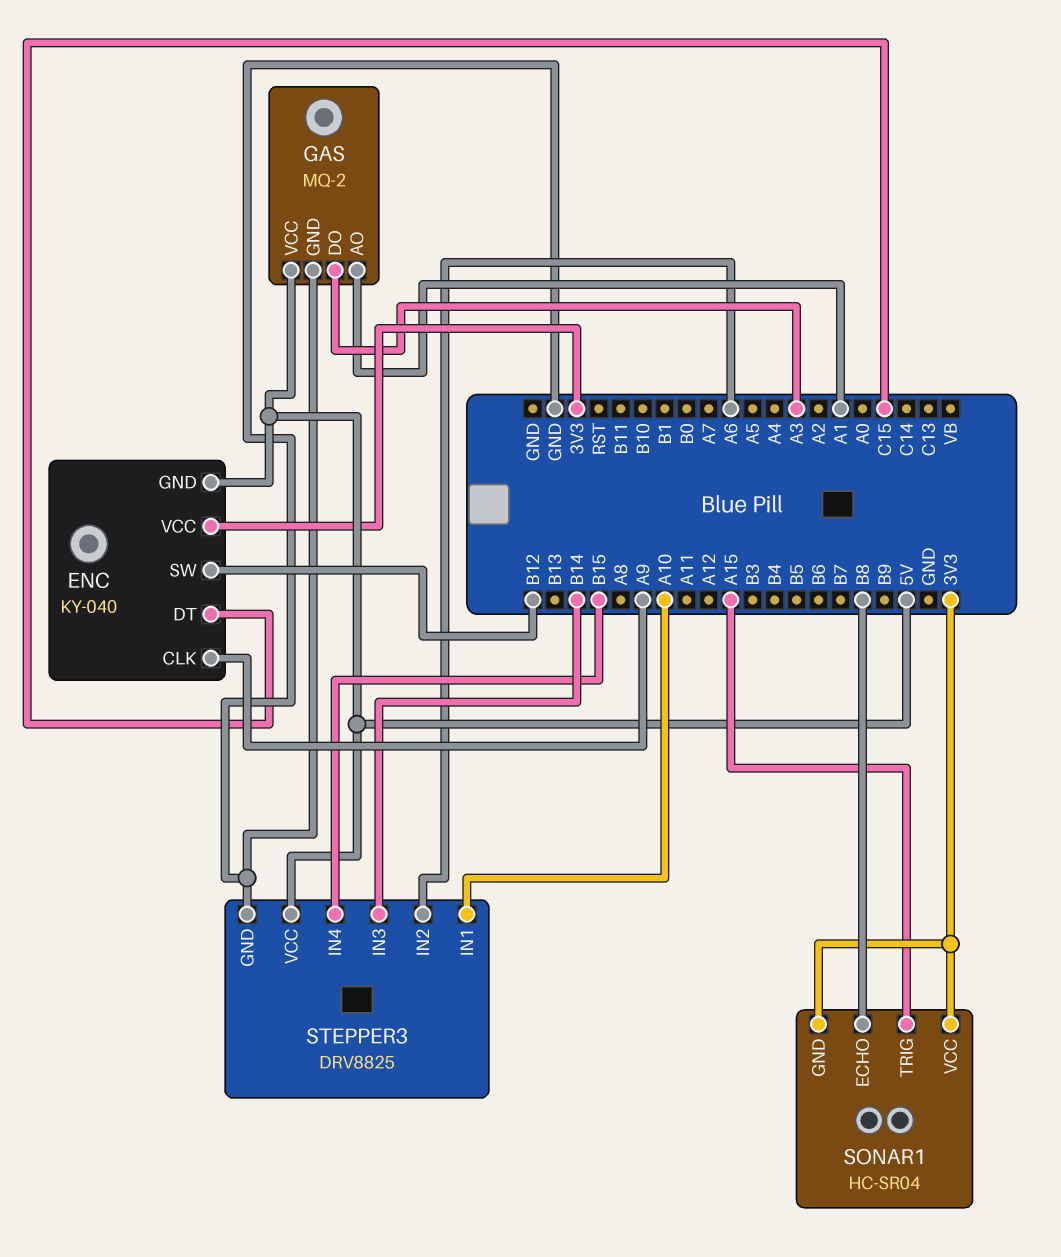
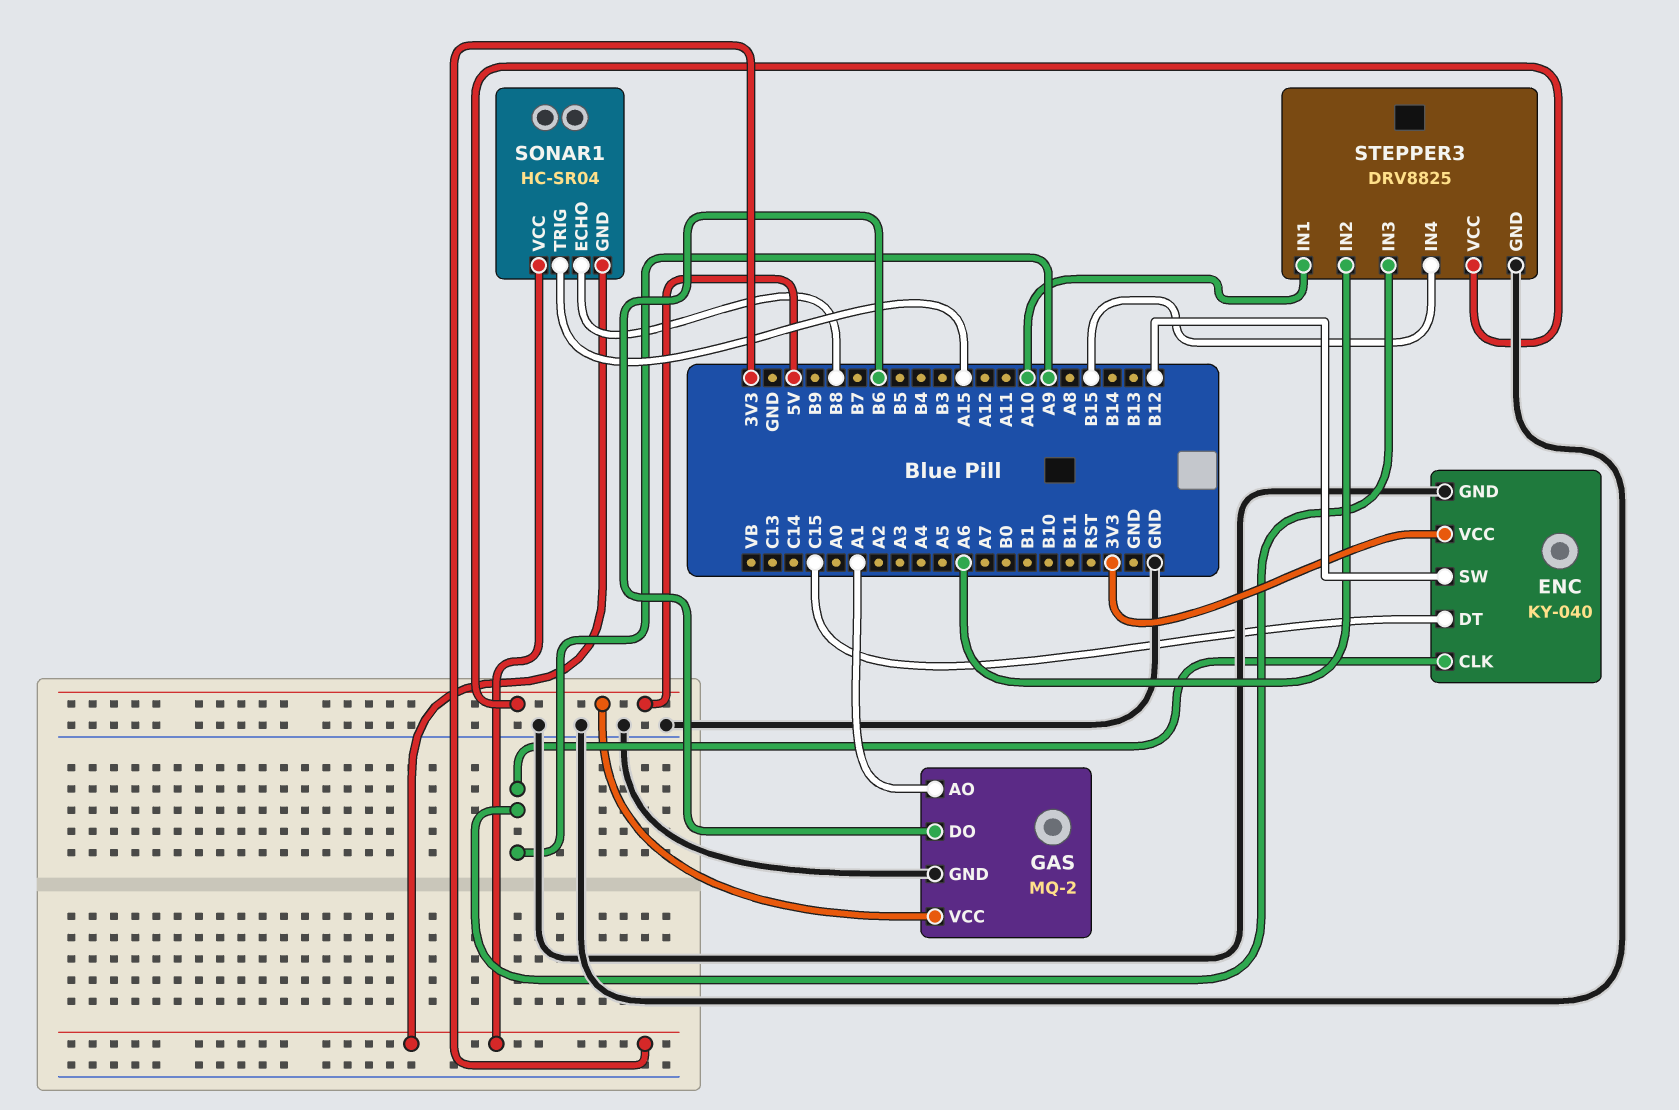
ENC pin GND: 5V -> GND
GAS pin DO: A3 -> B6
STEPPER3 pin IN3: B14 -> A9

